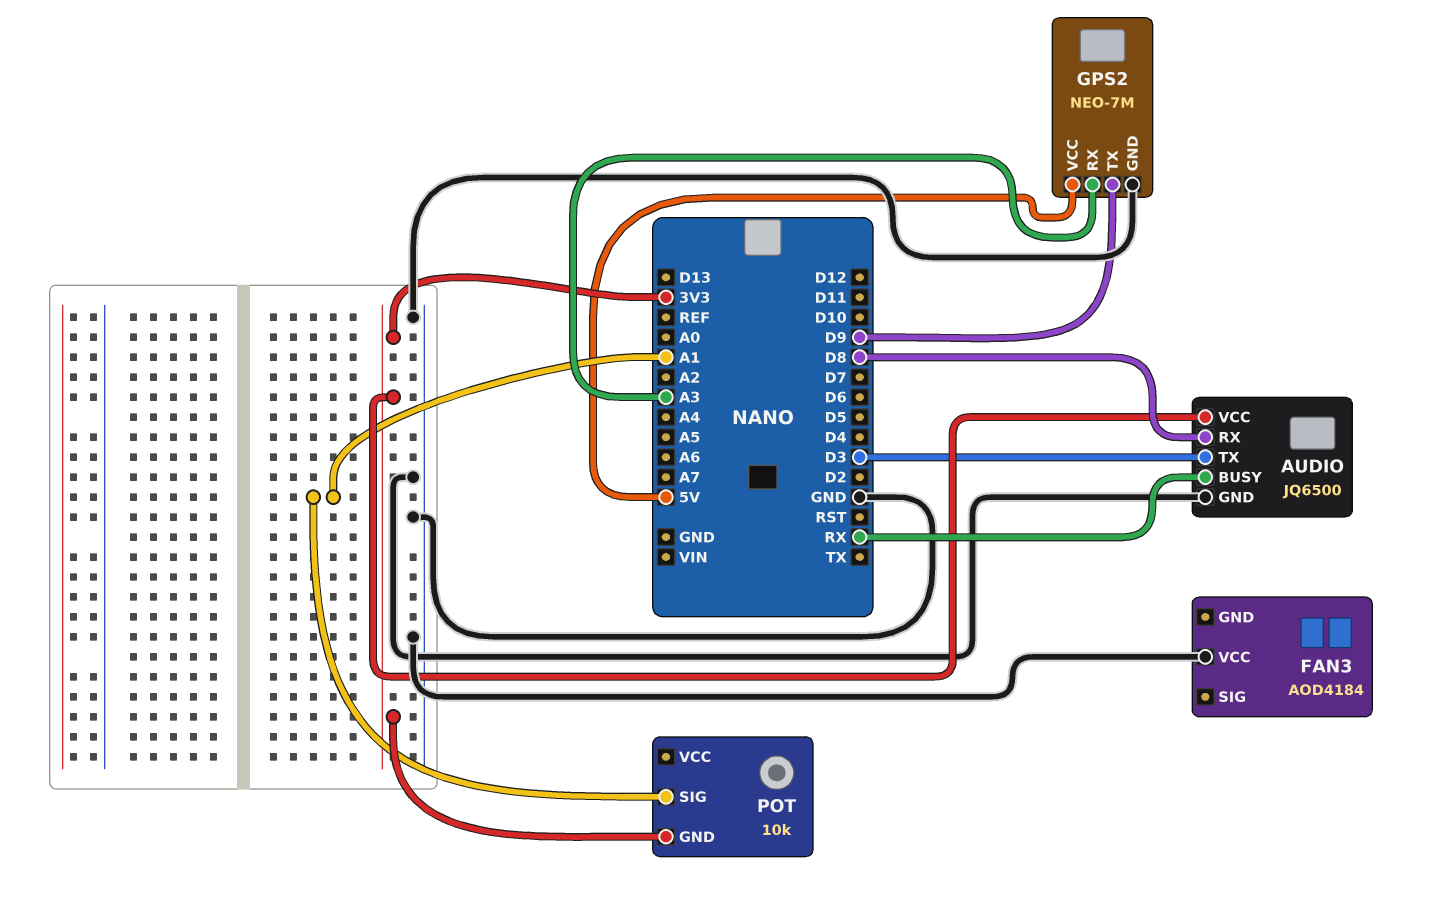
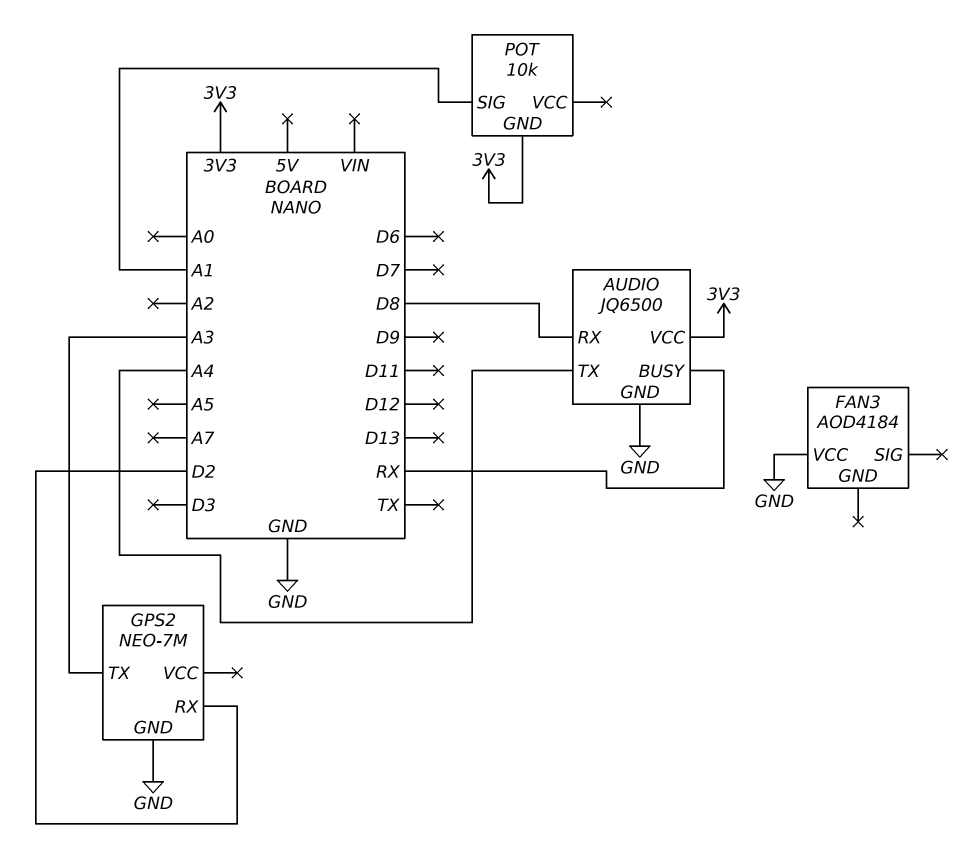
AUDIO pin TX: D3 -> A4
GPS2 pin RX: A3 -> D2
GPS2 pin TX: D9 -> A3
GPS2 pin VCC: 5V -> none

